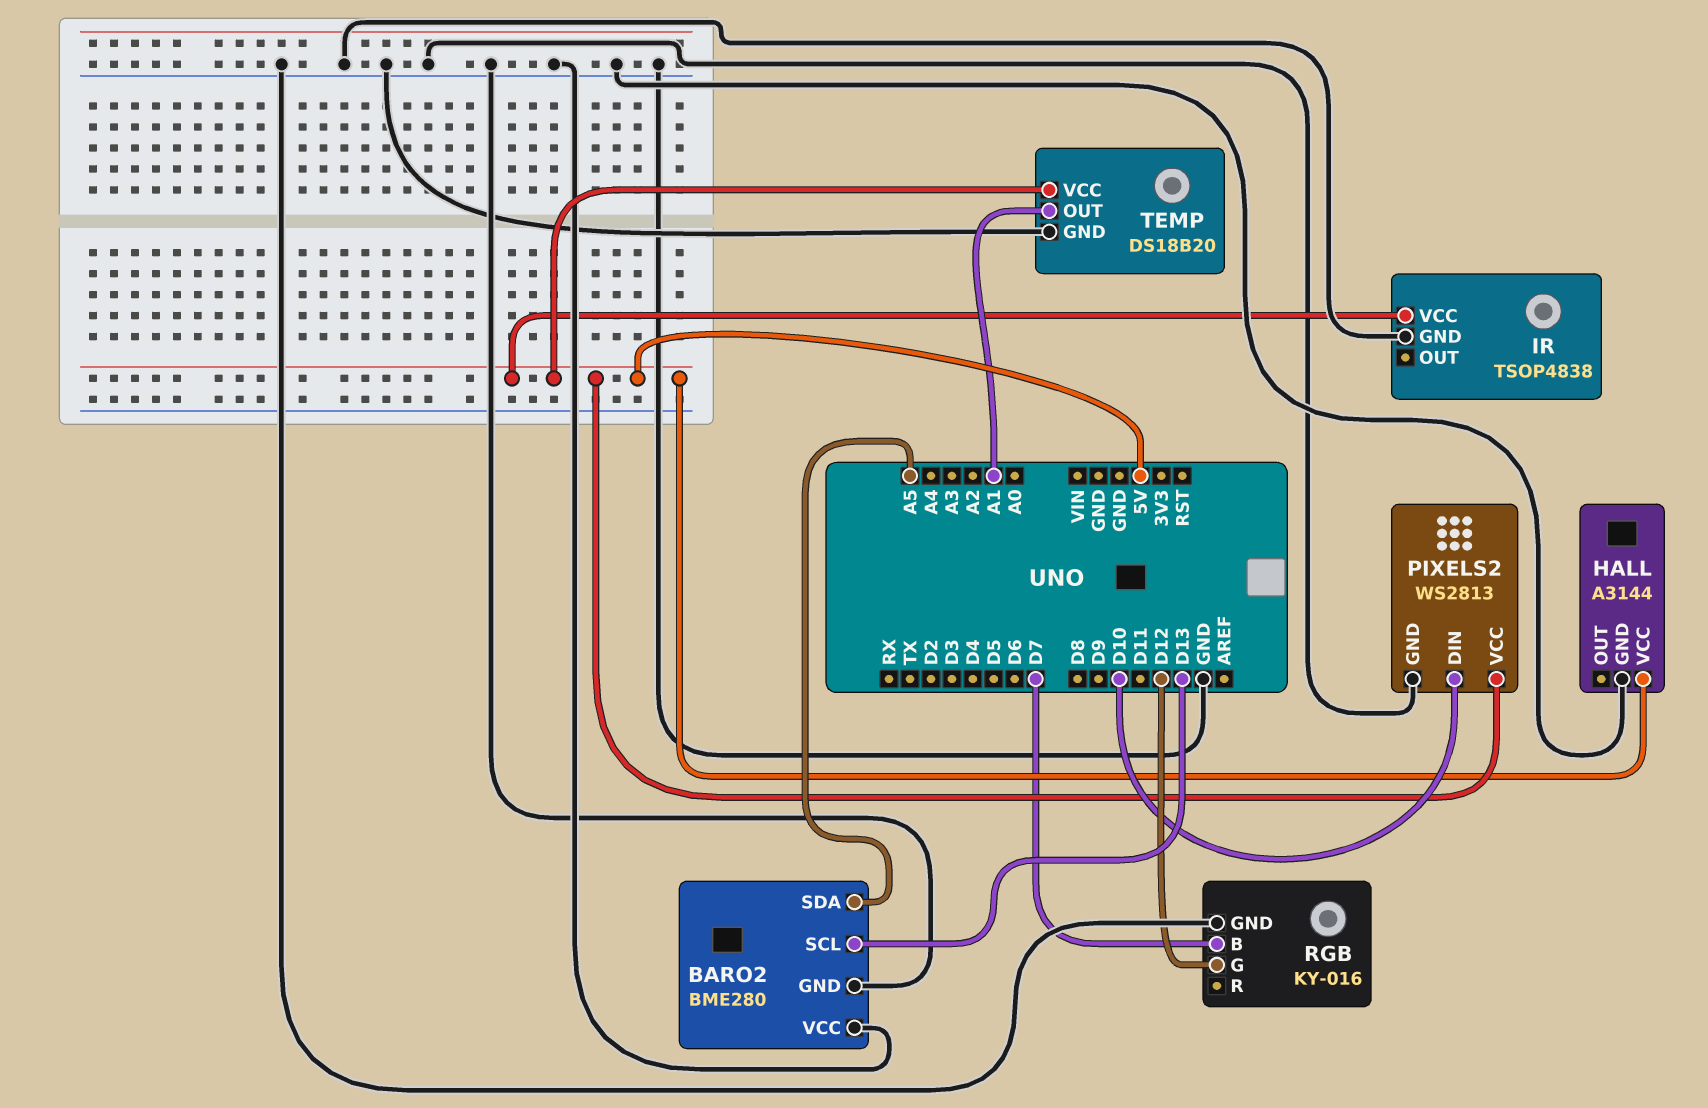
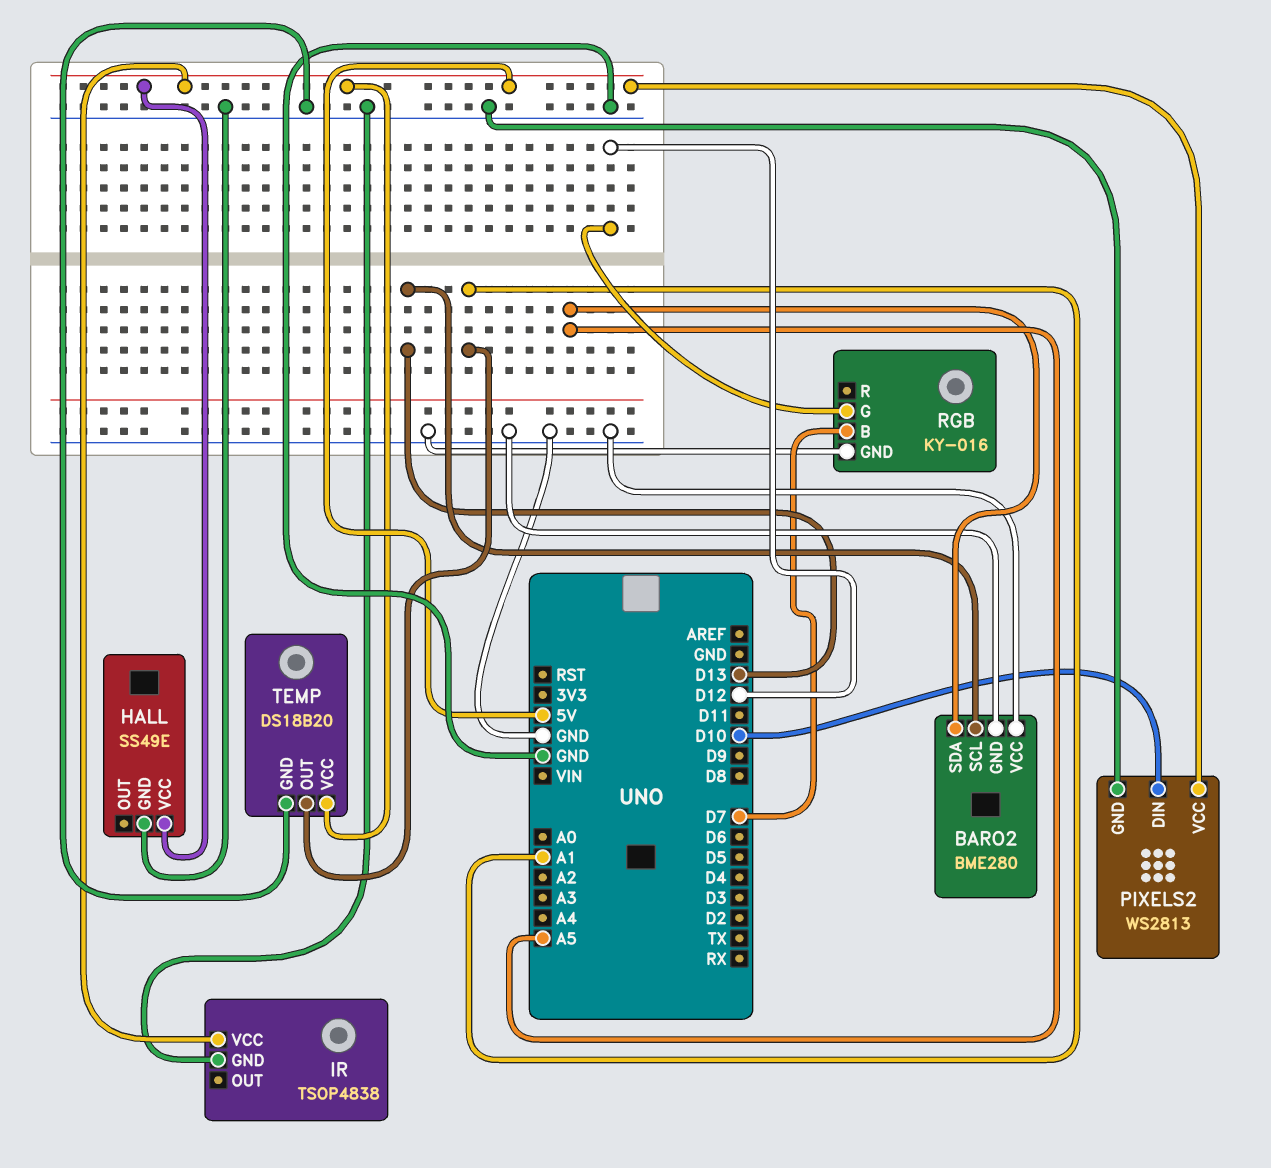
HALL: A3144 -> SS49E

